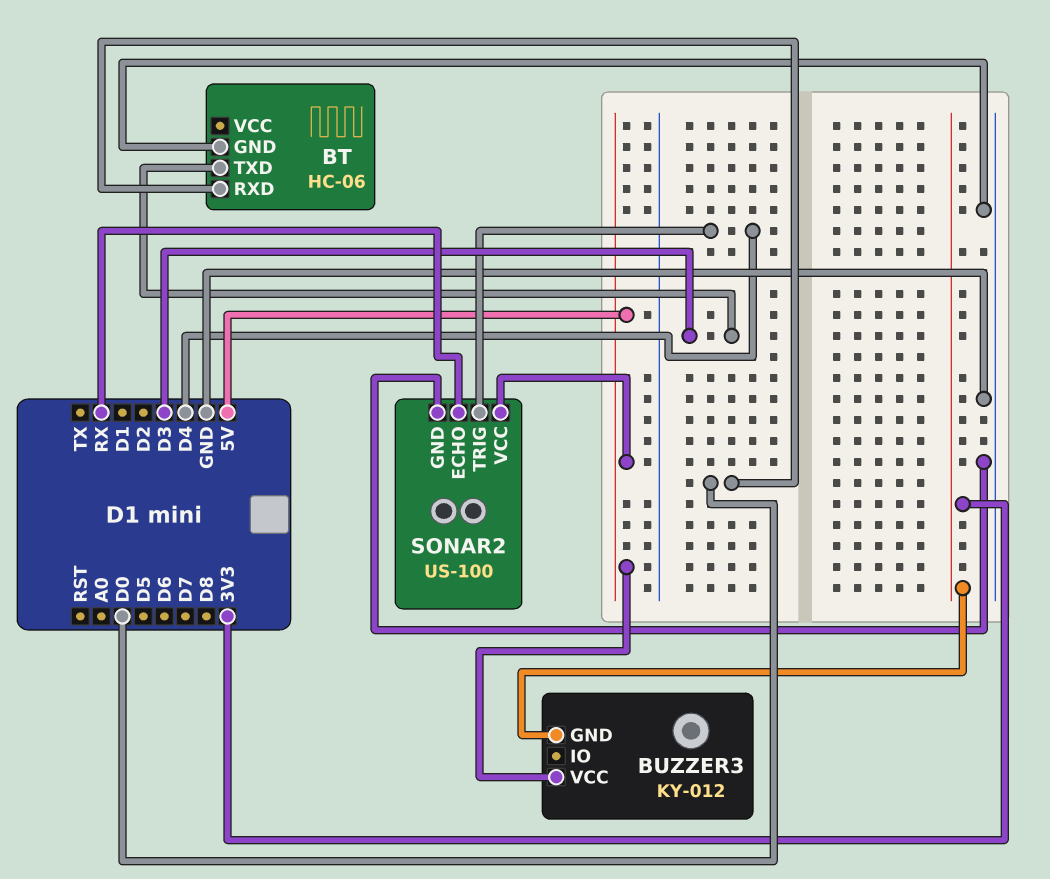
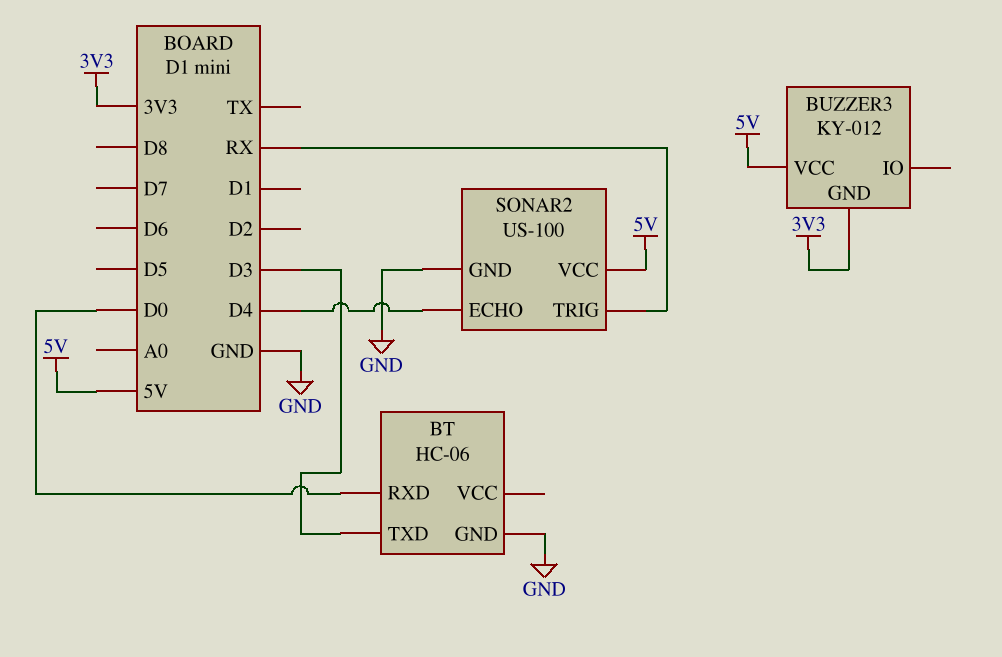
SONAR2 pin ECHO: RX -> D4
SONAR2 pin TRIG: D4 -> RX

